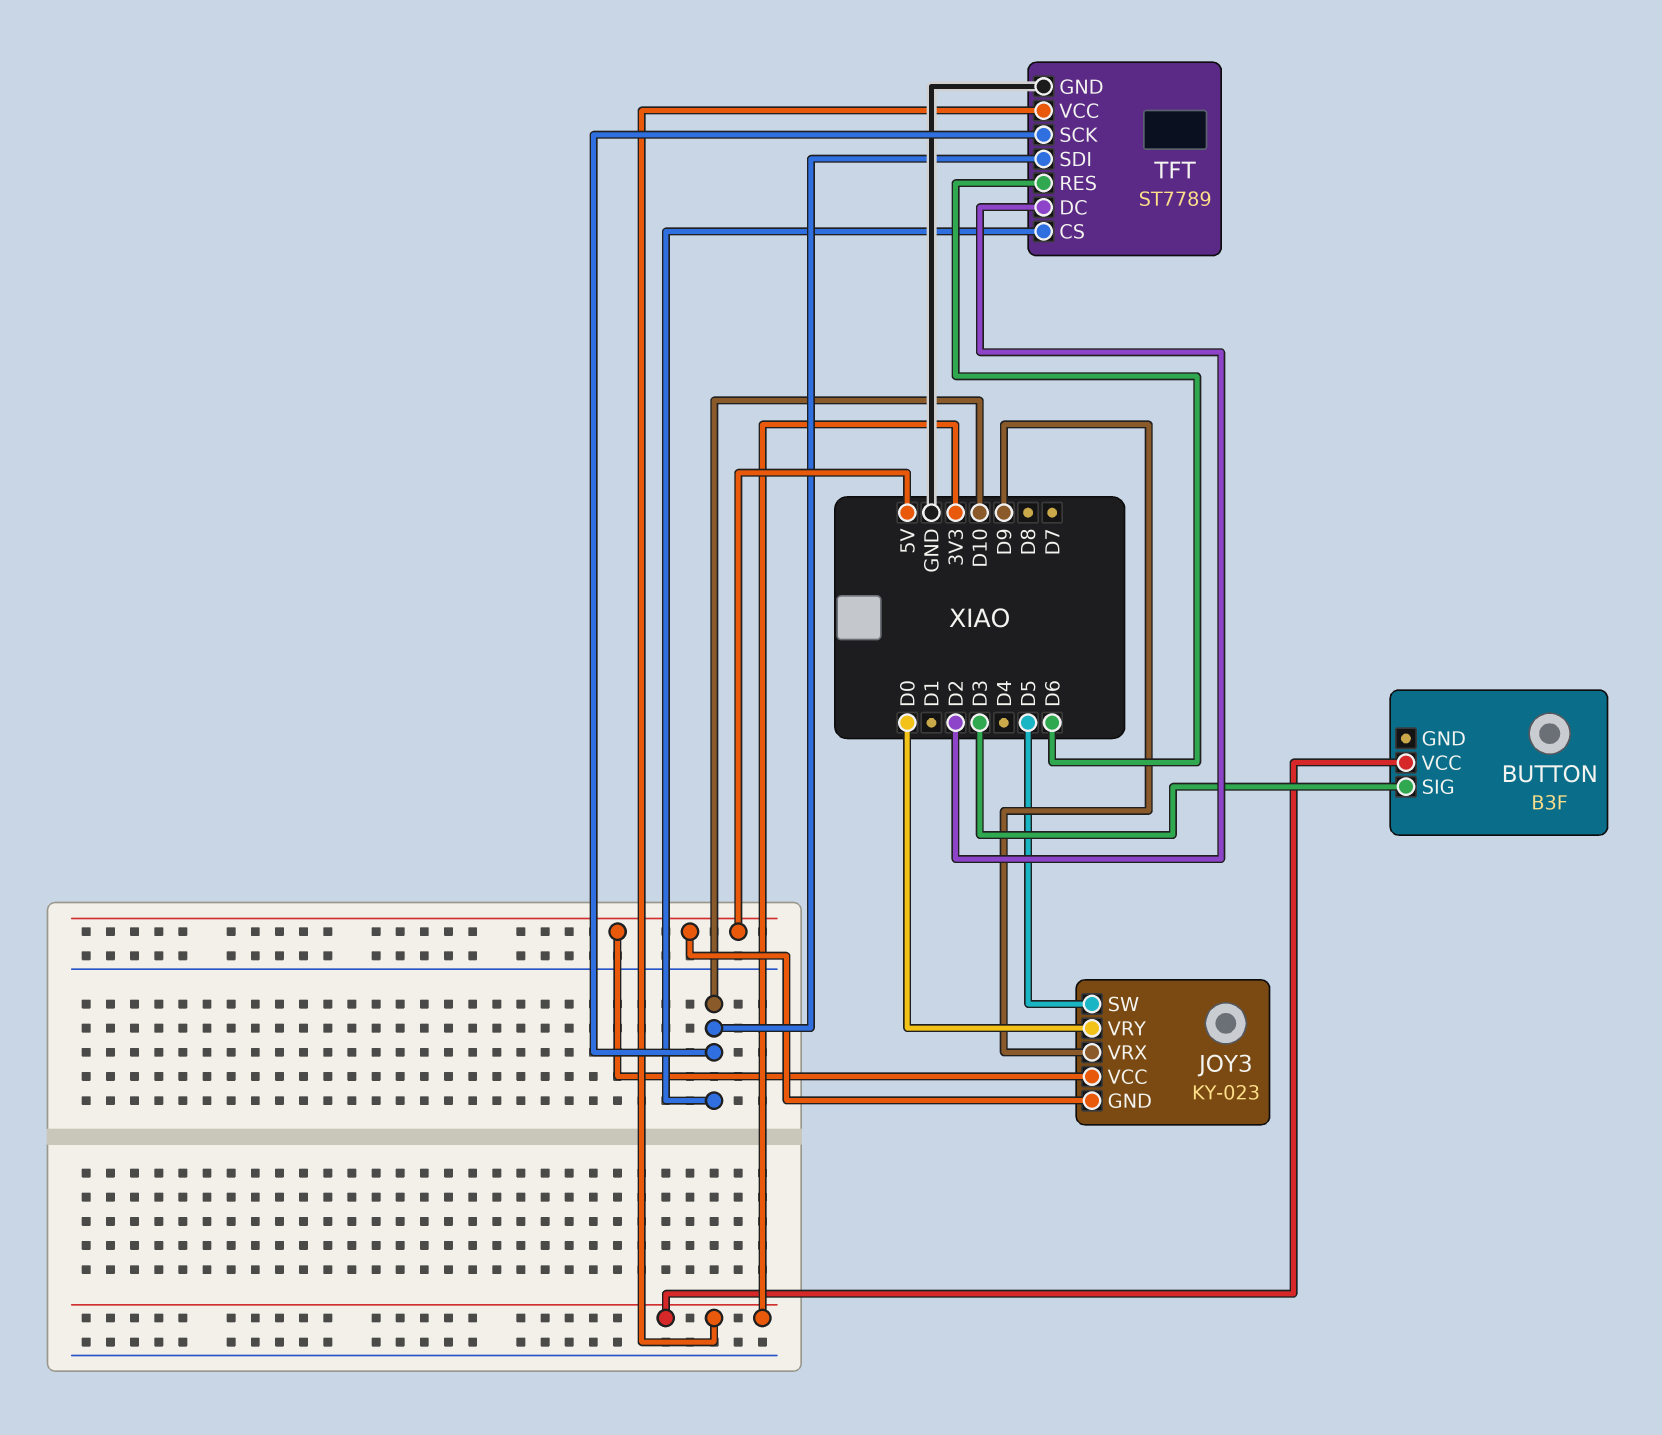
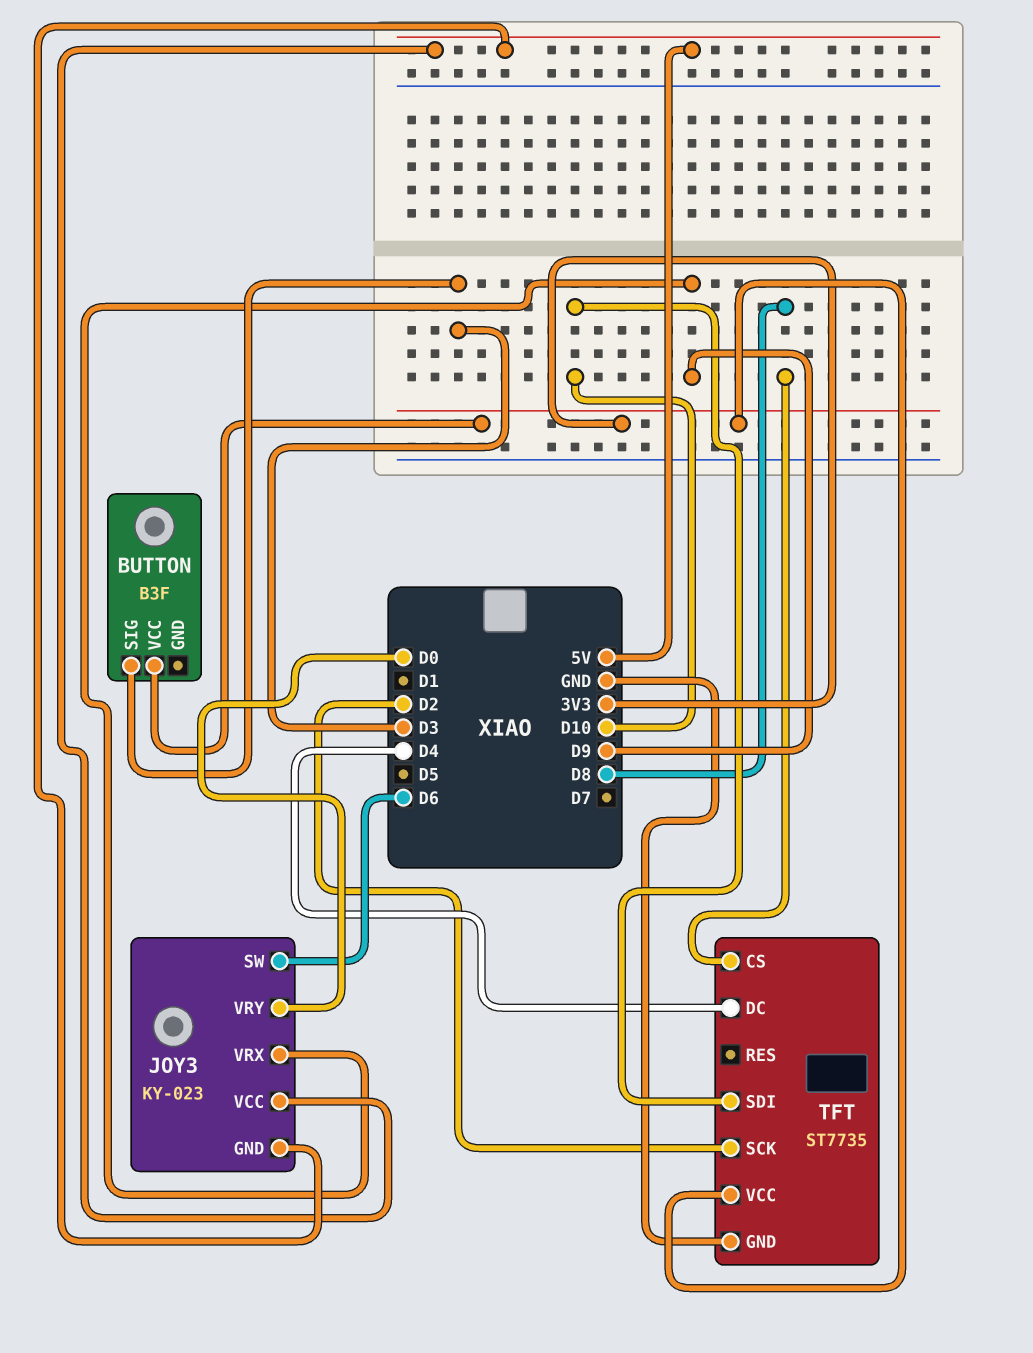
JOY3 pin SW: D5 -> D6
TFT: ST7789 -> ST7735
TFT pin CS: D10 -> D8
TFT pin DC: D2 -> D4
TFT pin RES: D6 -> none
TFT pin SCK: D10 -> D2

